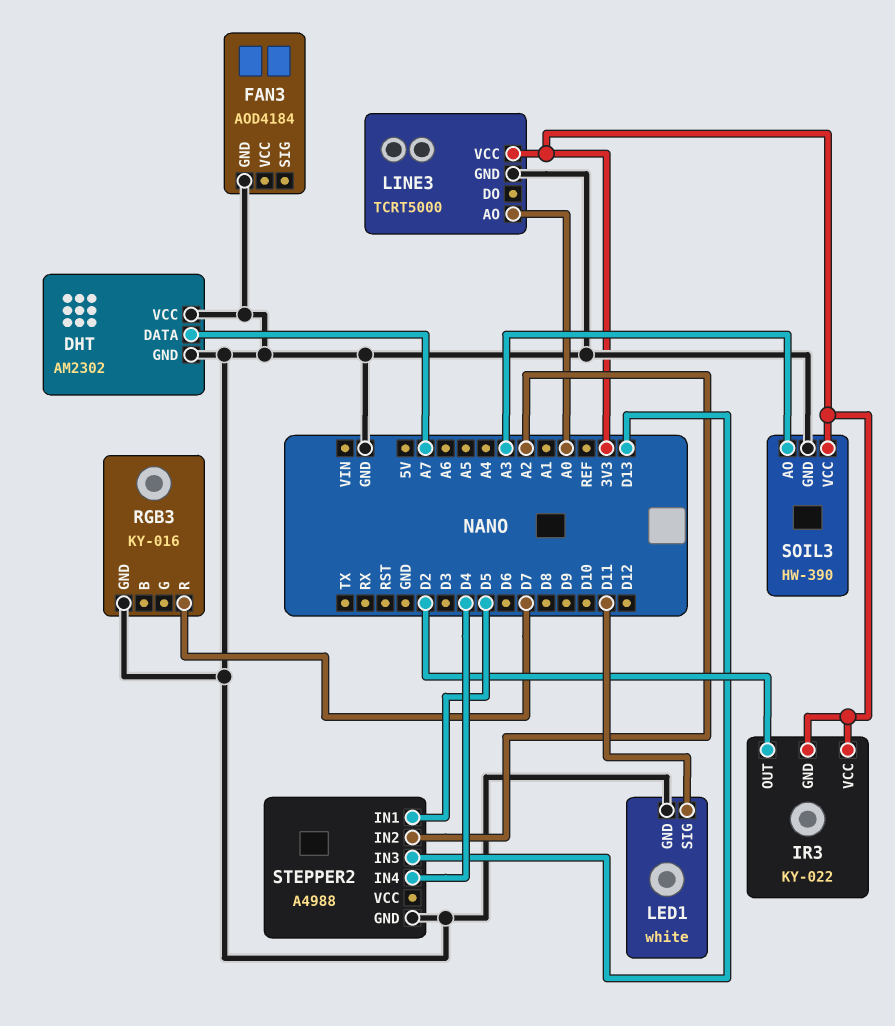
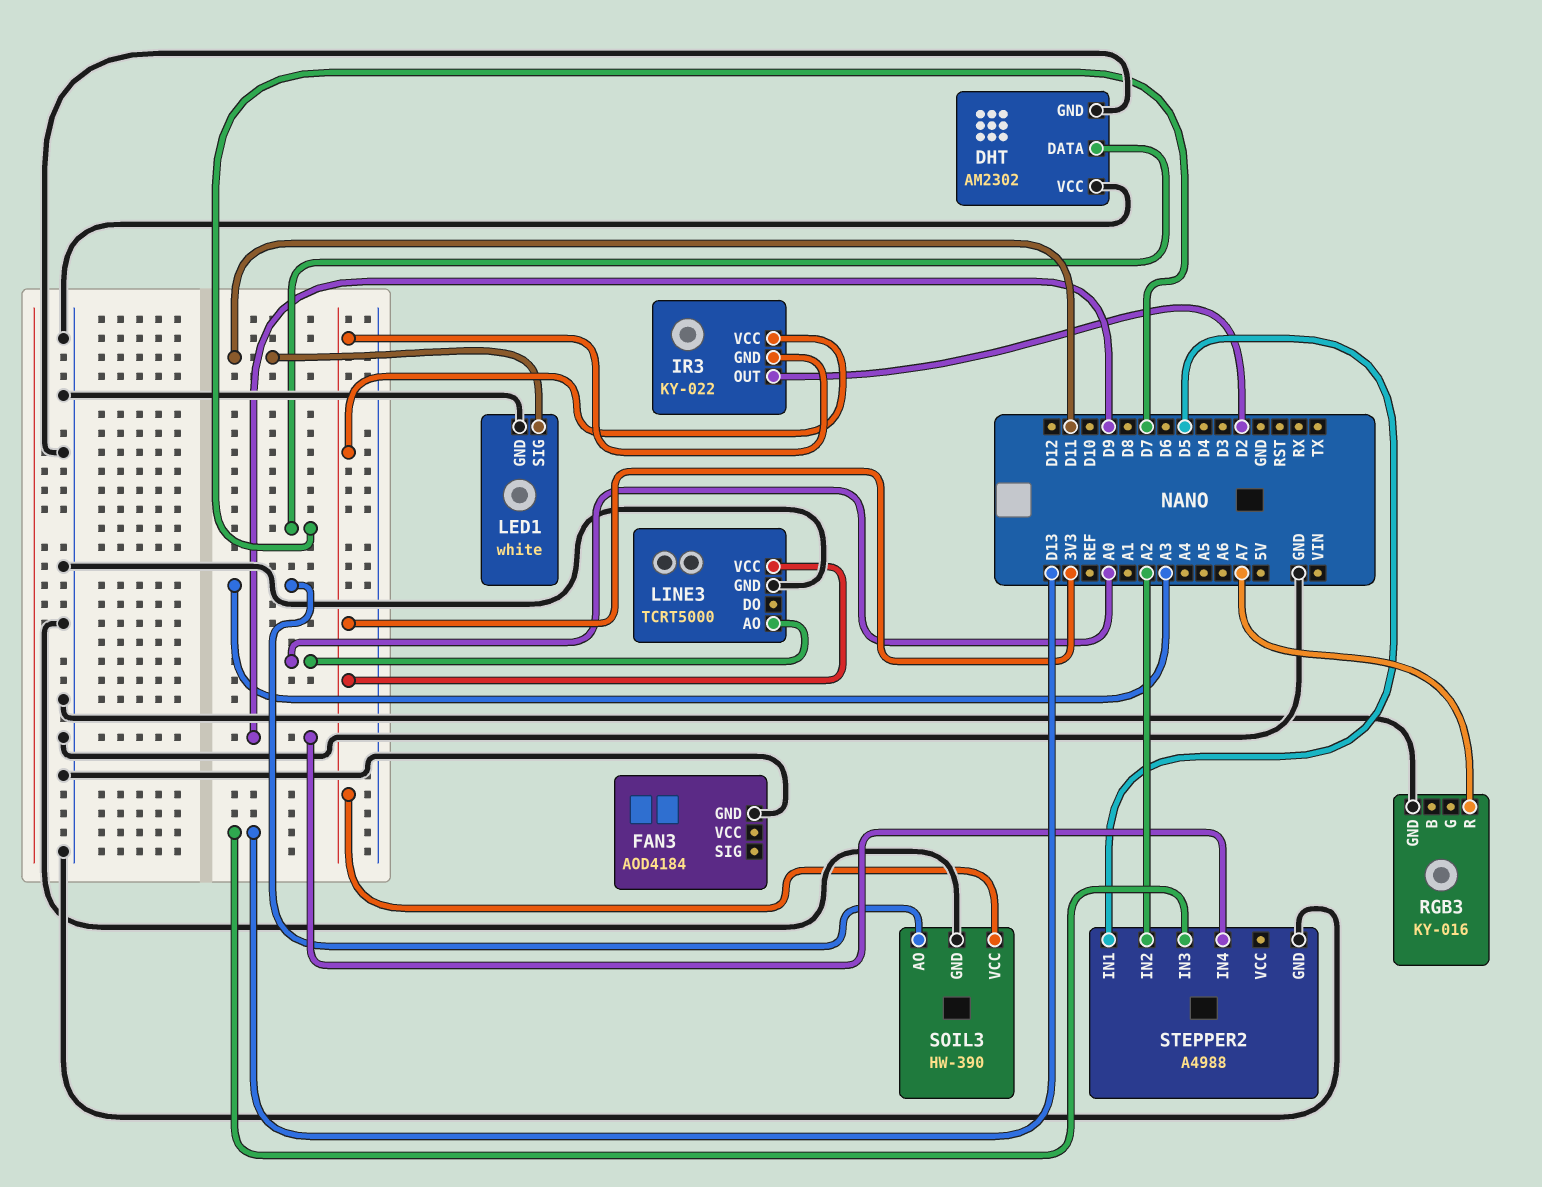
DHT pin DATA: A7 -> D7
RGB3 pin R: D7 -> A7
STEPPER2 pin IN4: D4 -> D9

